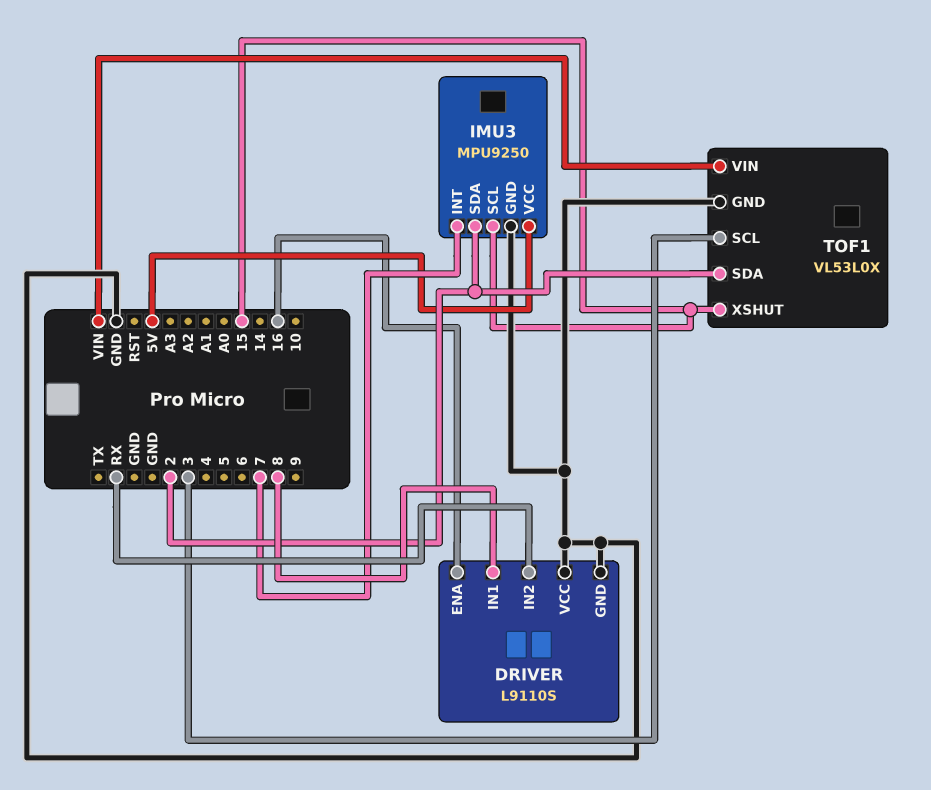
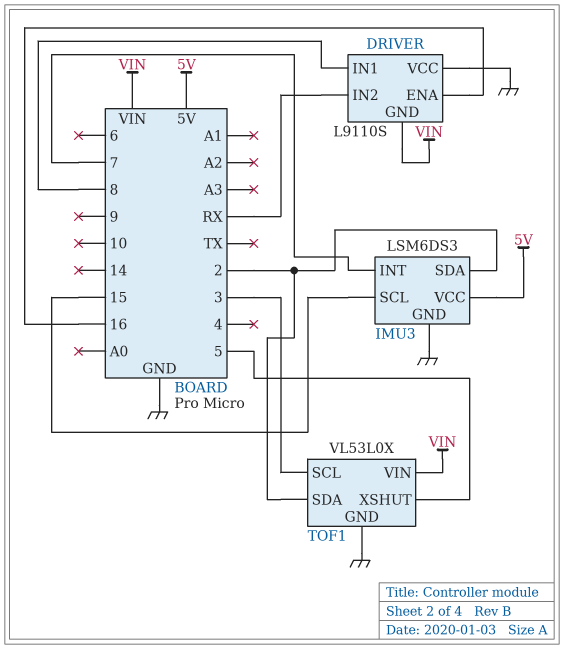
DRIVER pin GND: GND -> VIN
IMU3: MPU9250 -> LSM6DS3
TOF1 pin XSHUT: 15 -> 5

